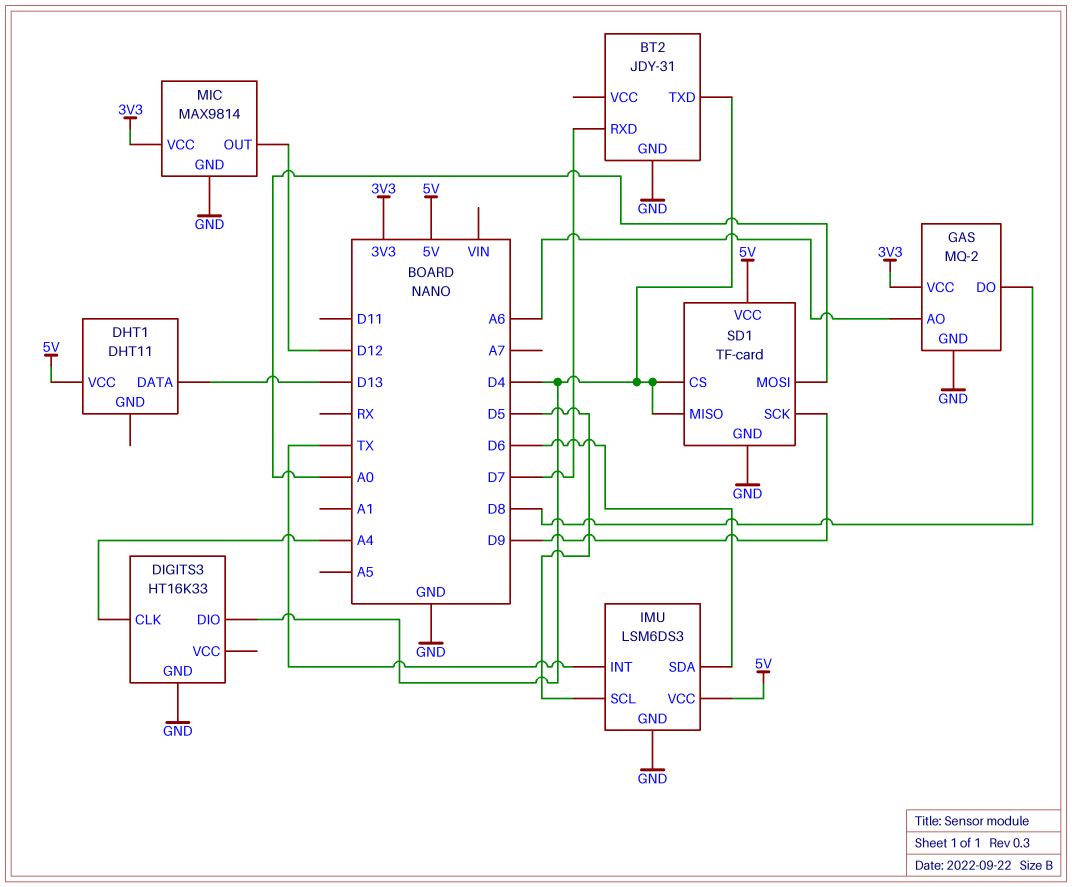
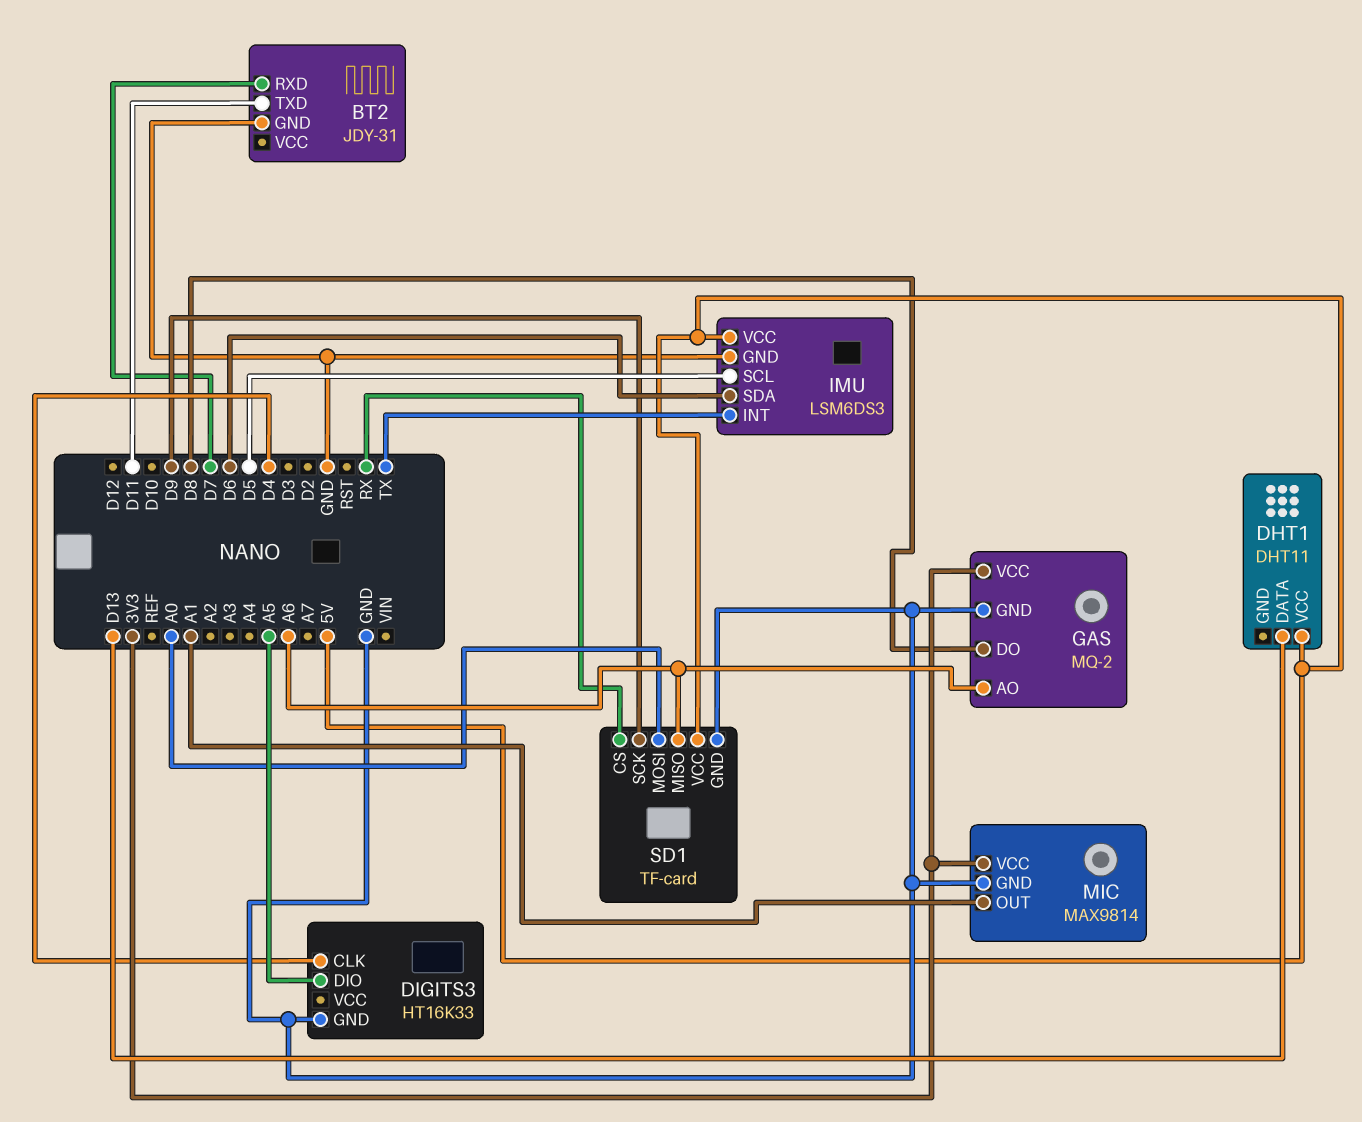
BT2 pin TXD: D4 -> D11
DIGITS3 pin CLK: A4 -> D4
DIGITS3 pin DIO: D4 -> A5
MIC pin OUT: D12 -> A1
SD1 pin CS: D4 -> RX
SD1 pin MISO: D4 -> A6

